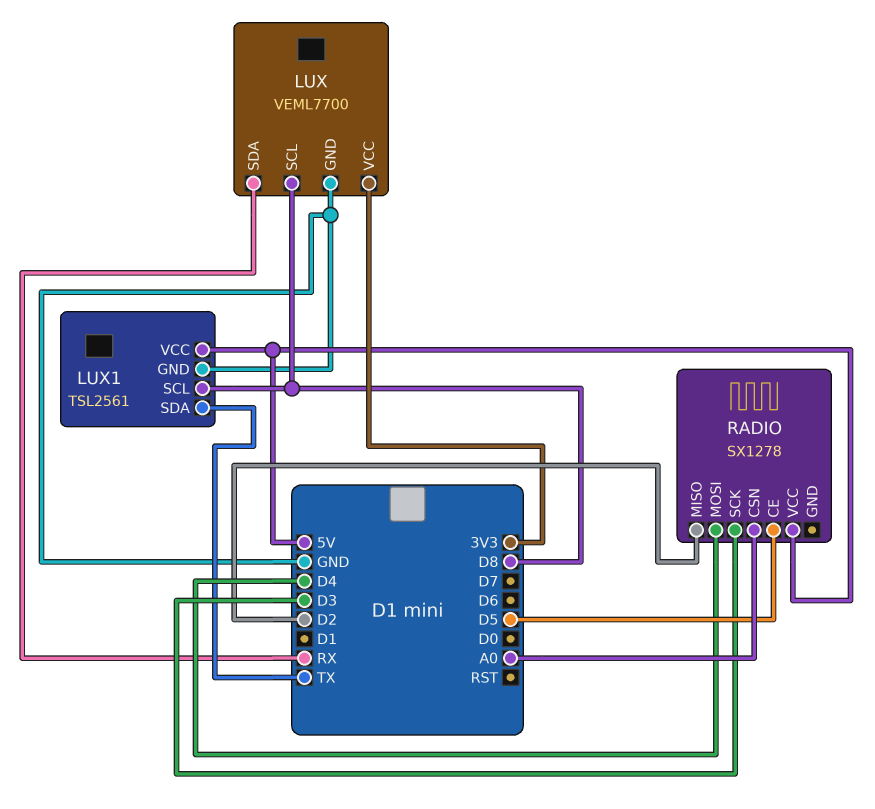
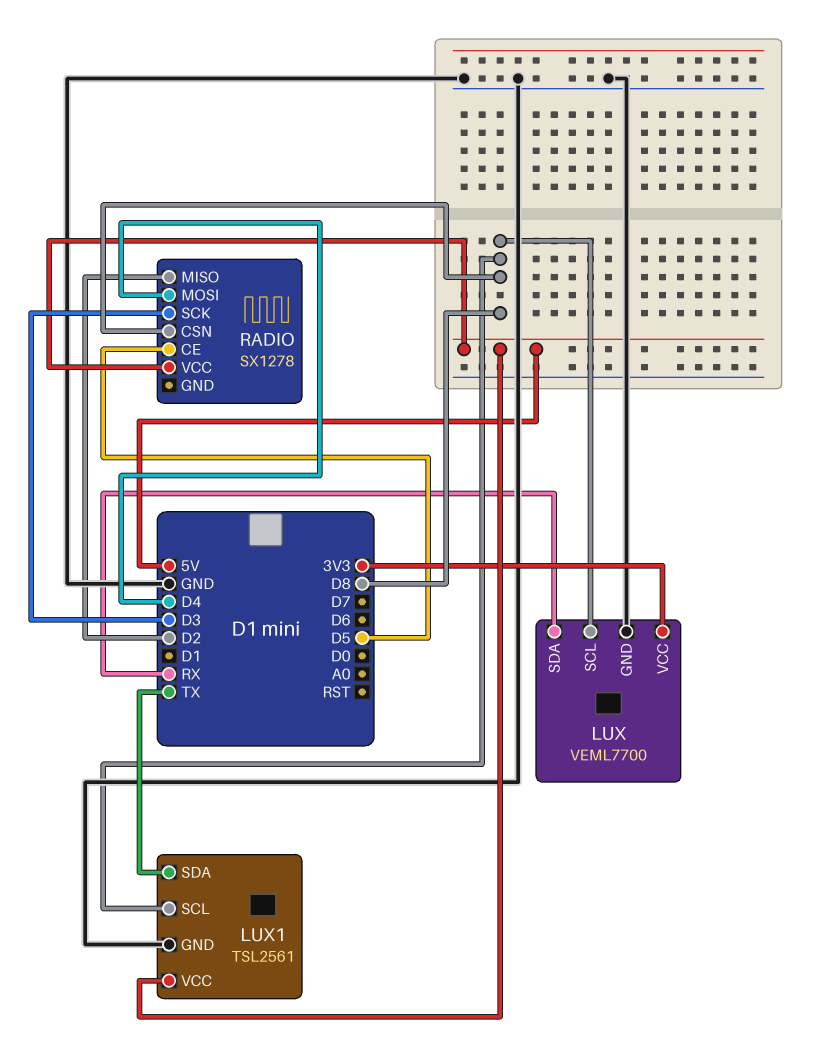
RADIO pin CSN: A0 -> D8

